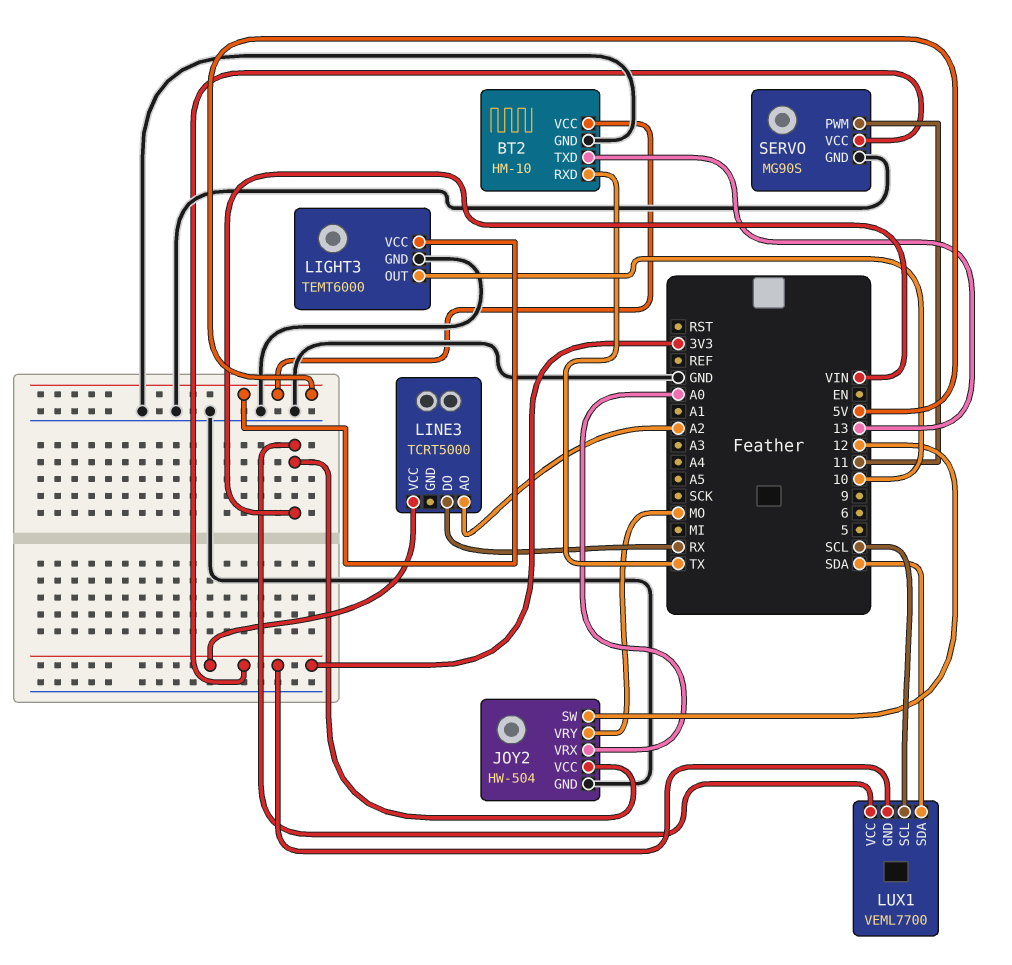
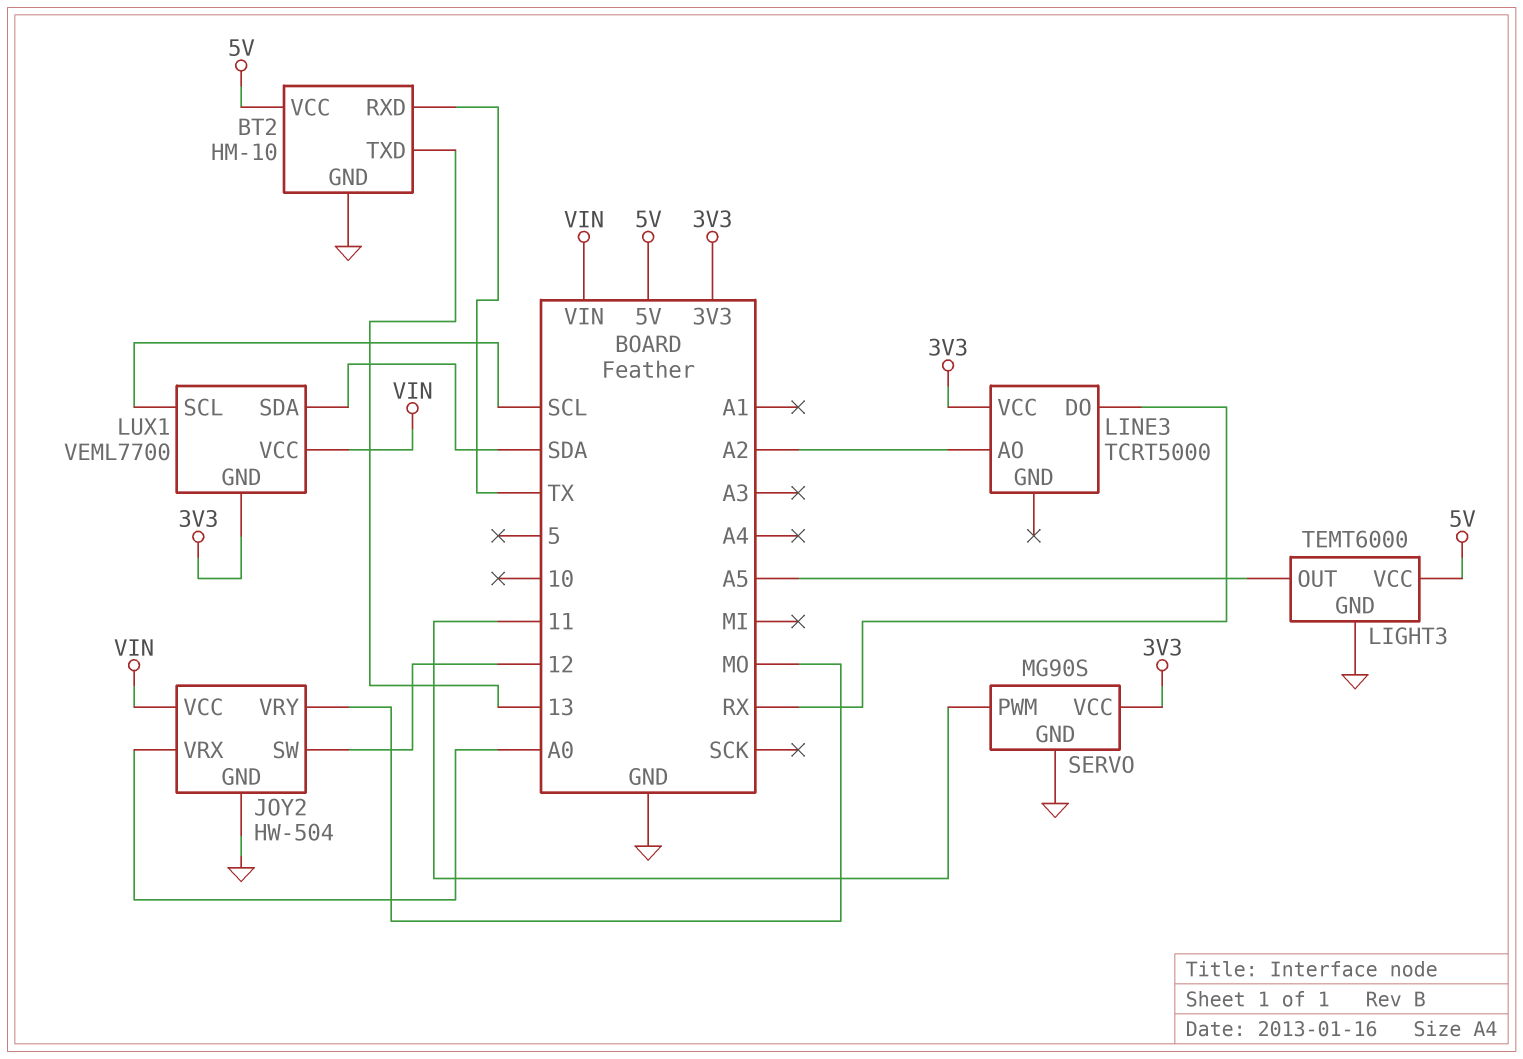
LIGHT3 pin OUT: 10 -> A5

